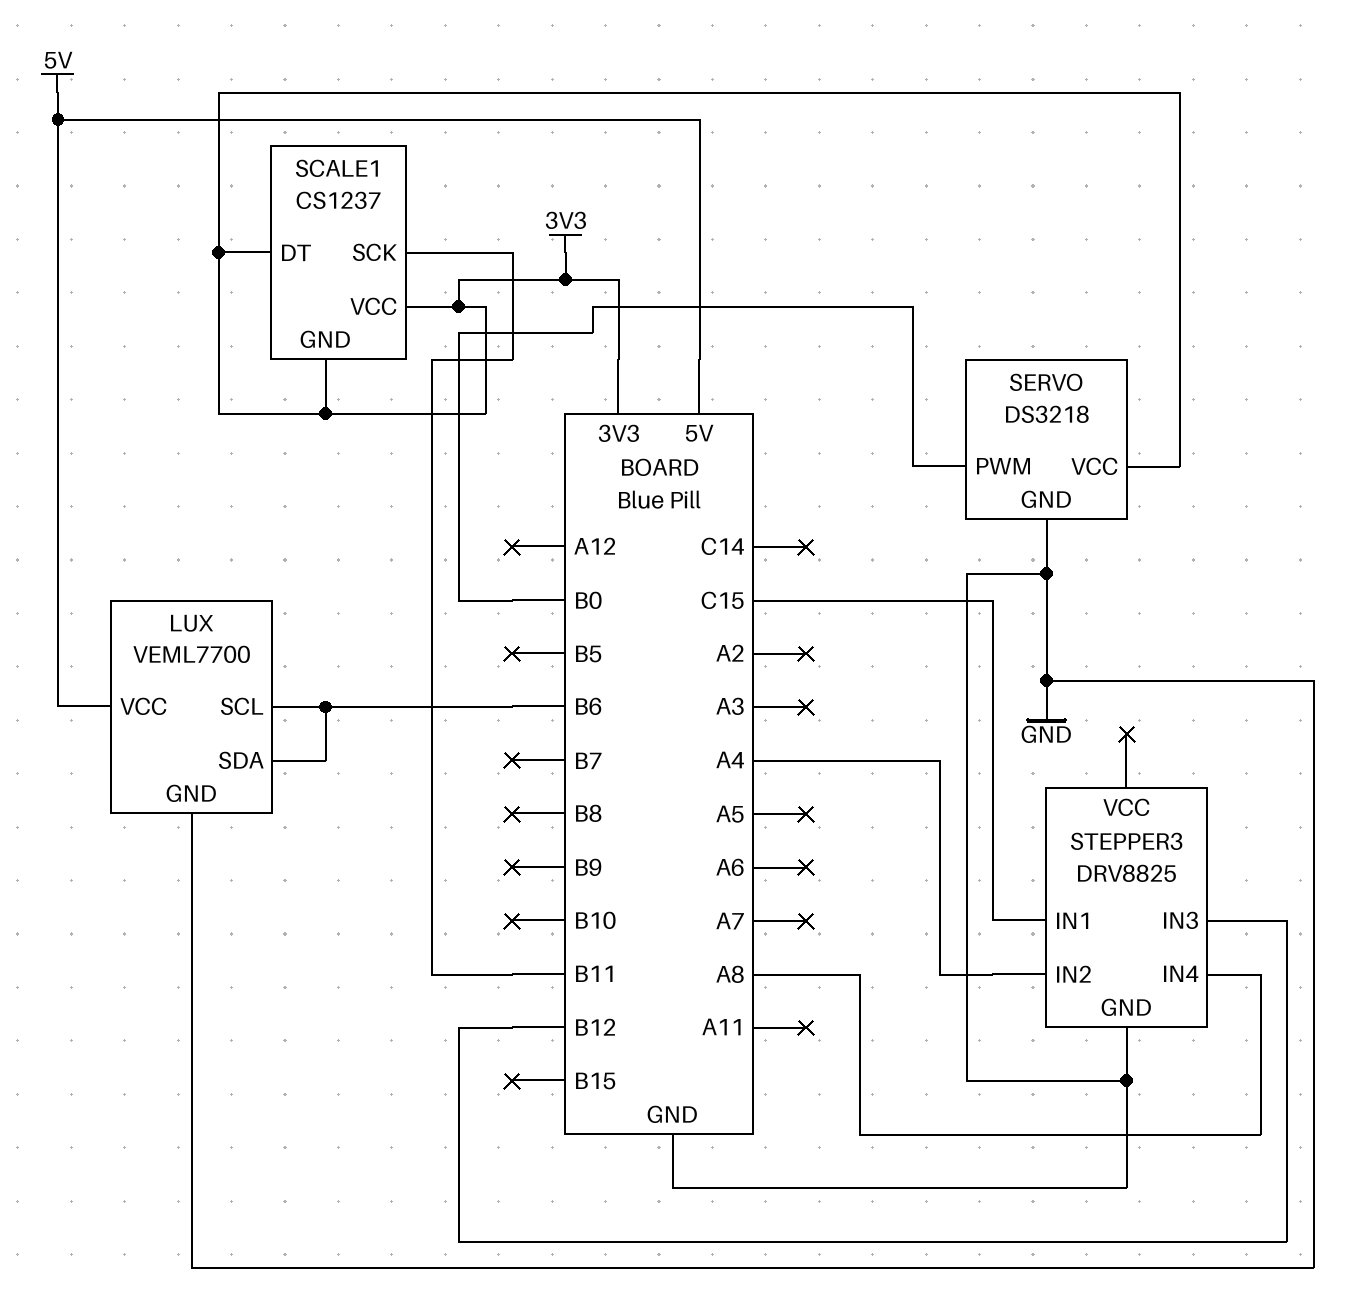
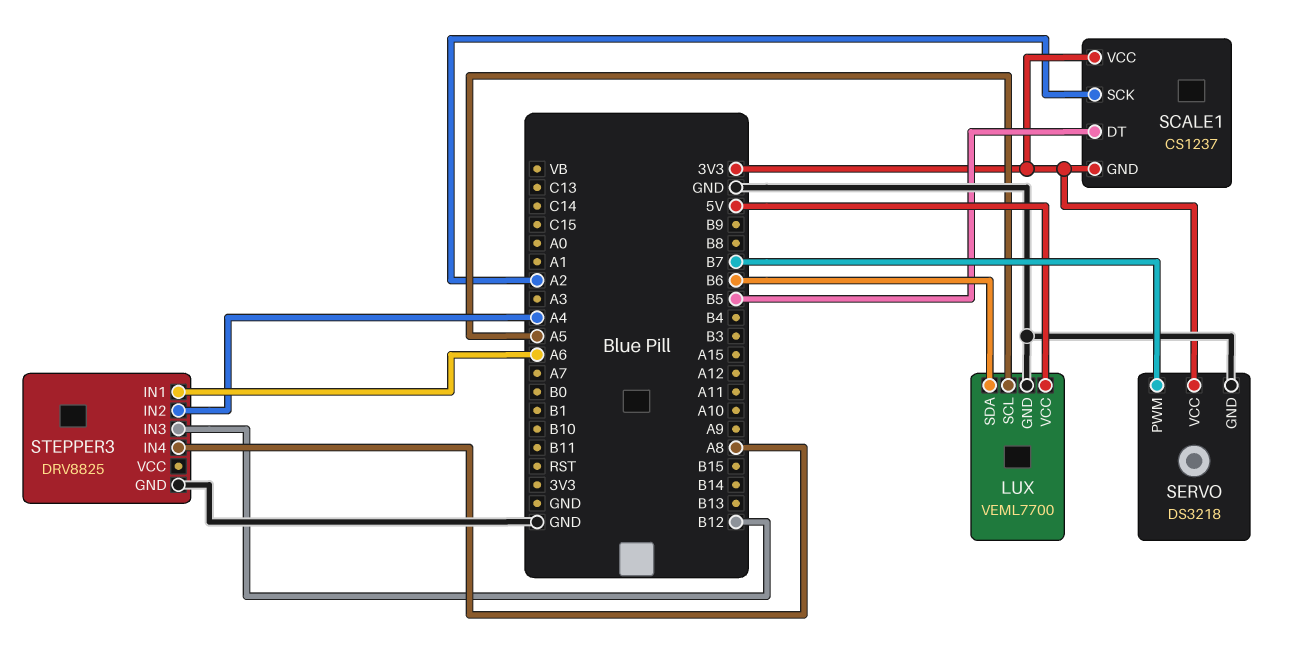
LUX pin SCL: B6 -> A5
SCALE1 pin DT: 3V3 -> B5
SCALE1 pin SCK: B11 -> A2
SERVO pin PWM: B0 -> B7
STEPPER3 pin IN1: C15 -> A6

